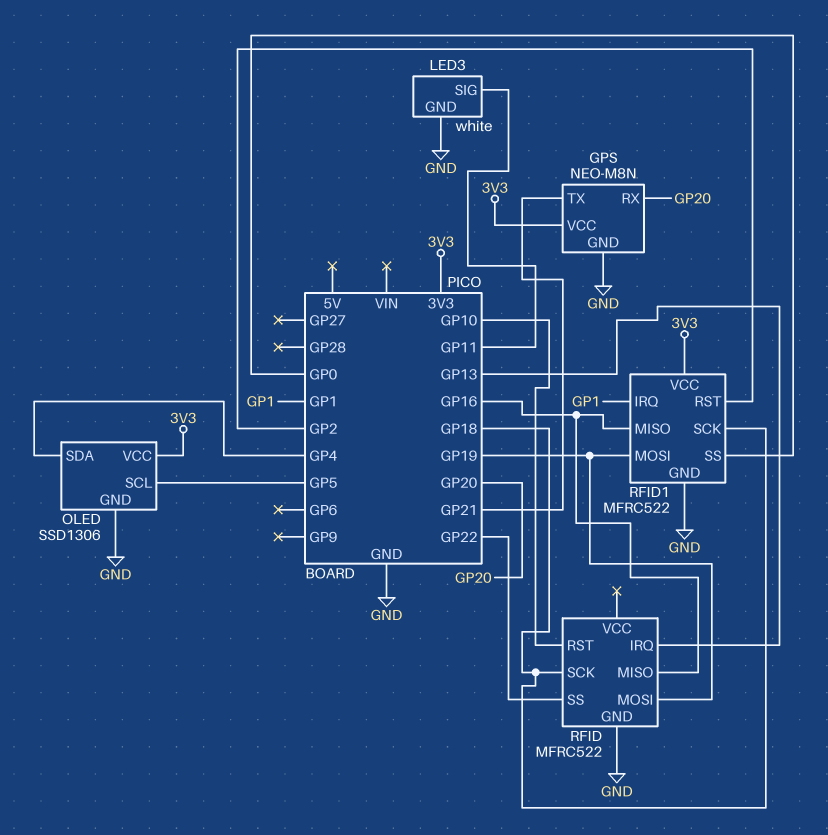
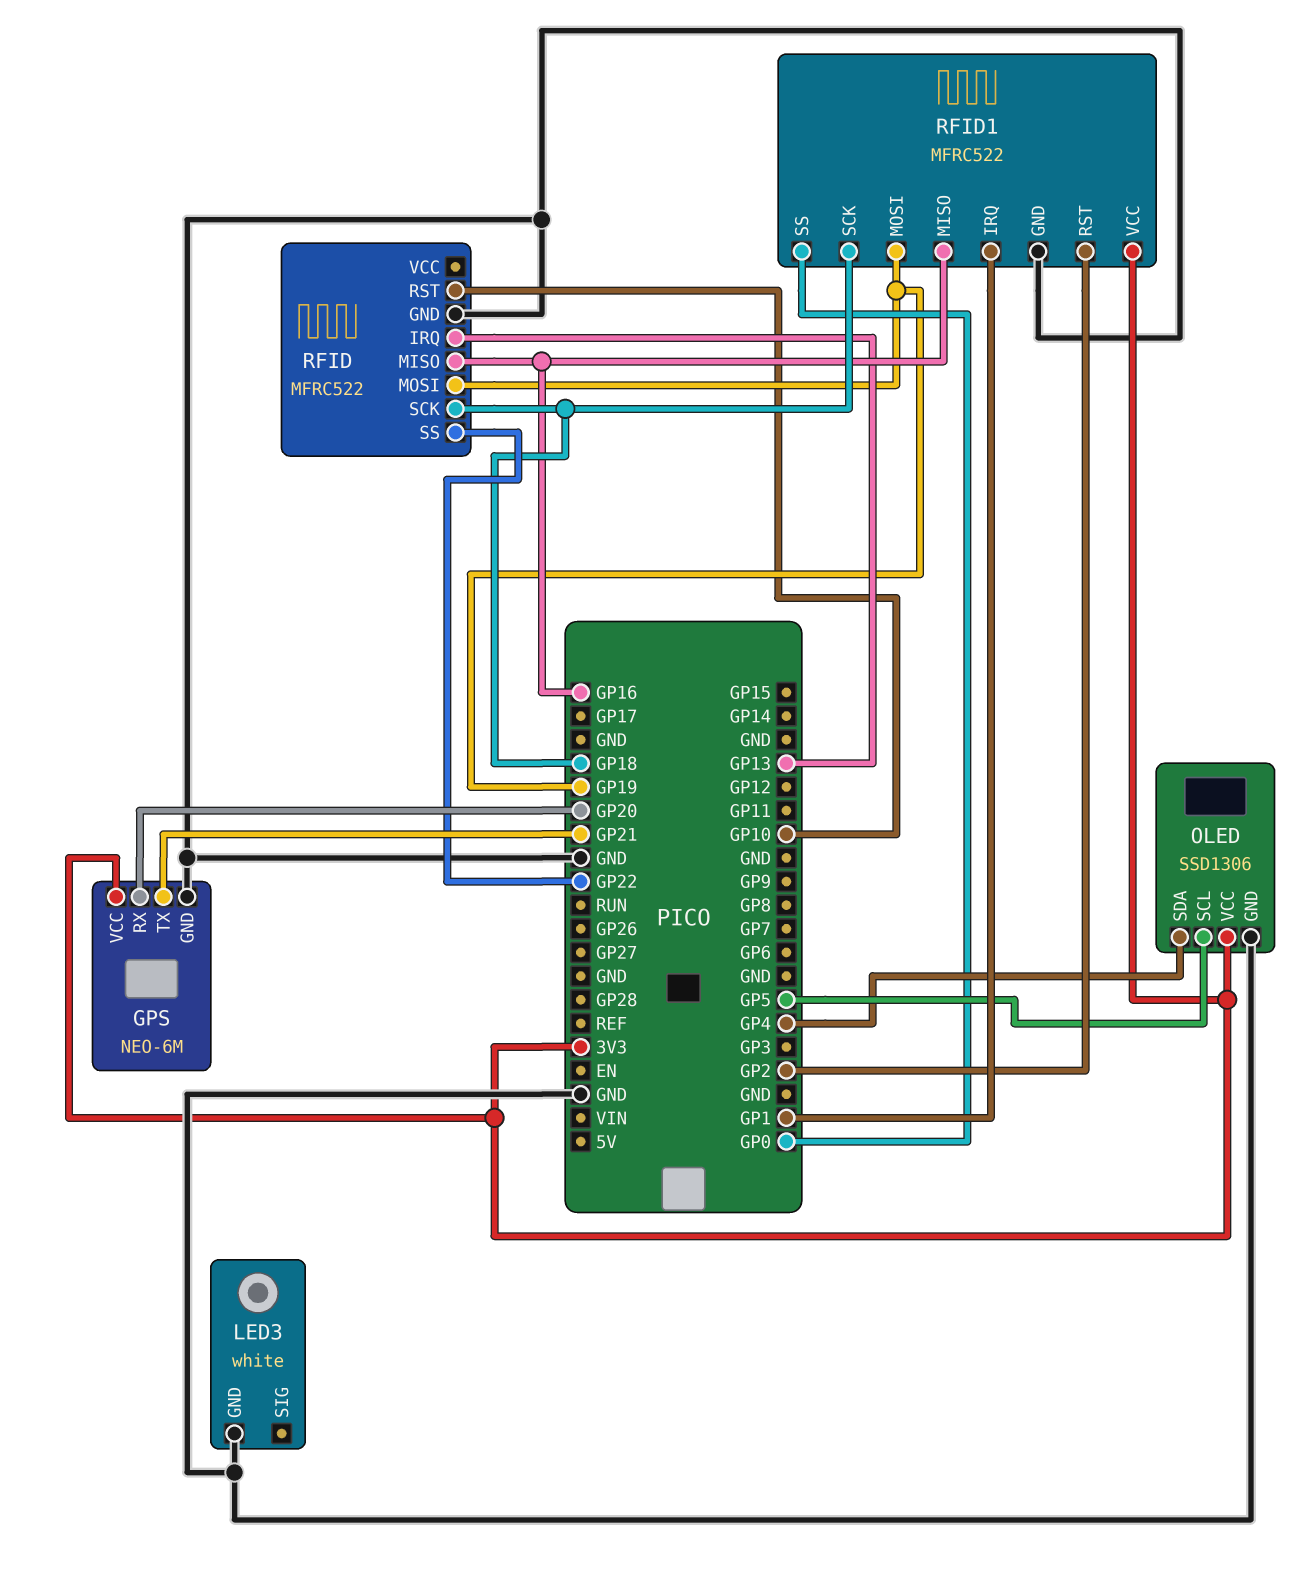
GPS: NEO-M8N -> NEO-6M
LED3 pin SIG: GP11 -> none

